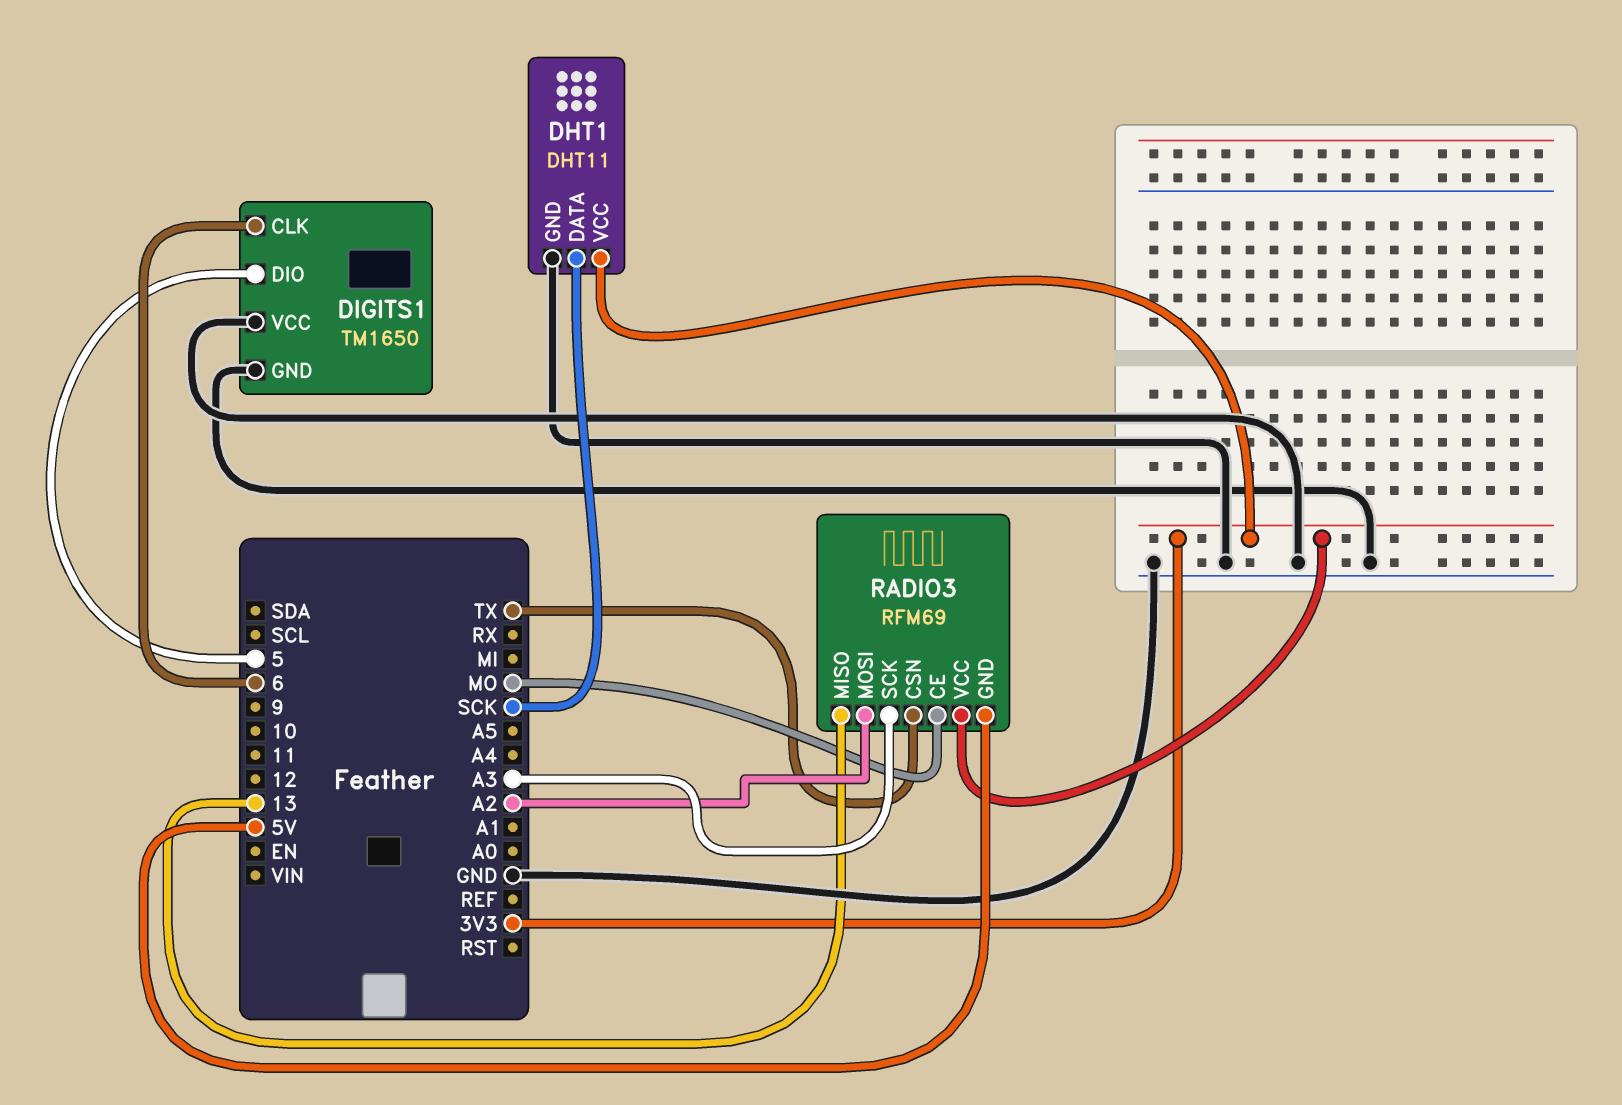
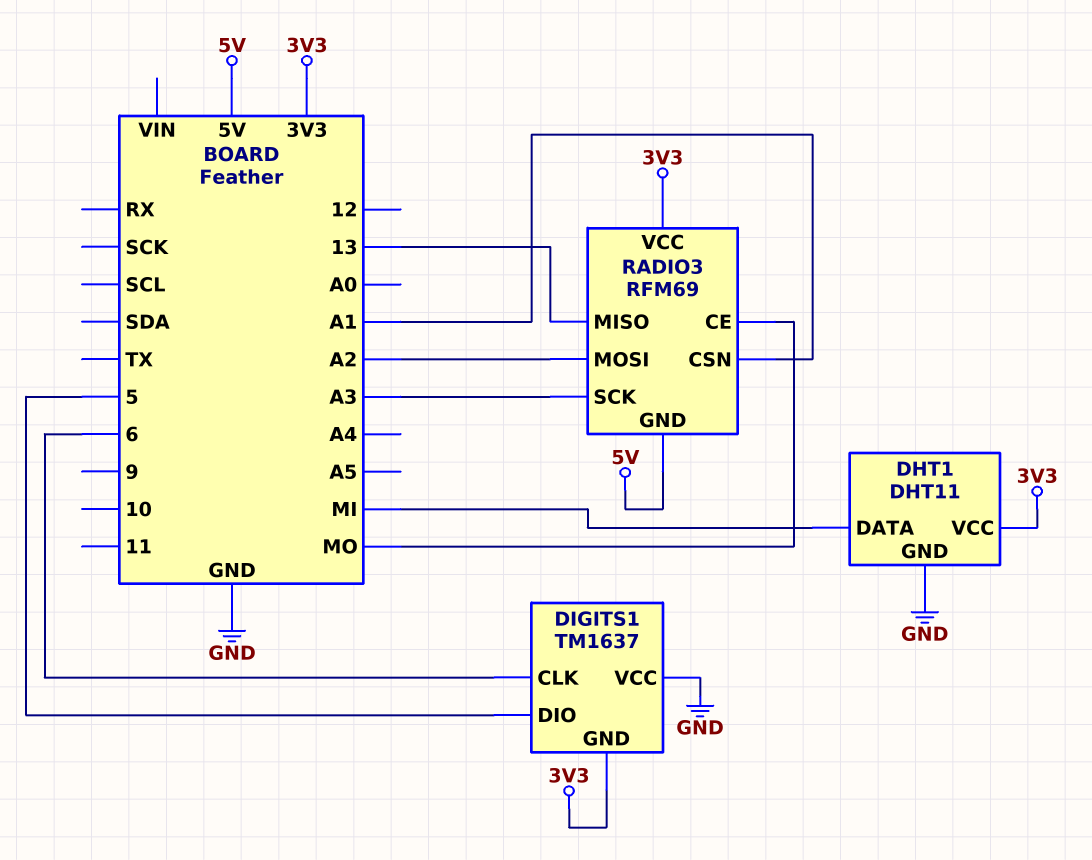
DHT1 pin DATA: SCK -> MI
DIGITS1: TM1650 -> TM1637
DIGITS1 pin GND: GND -> 3V3
RADIO3 pin CSN: TX -> A1

